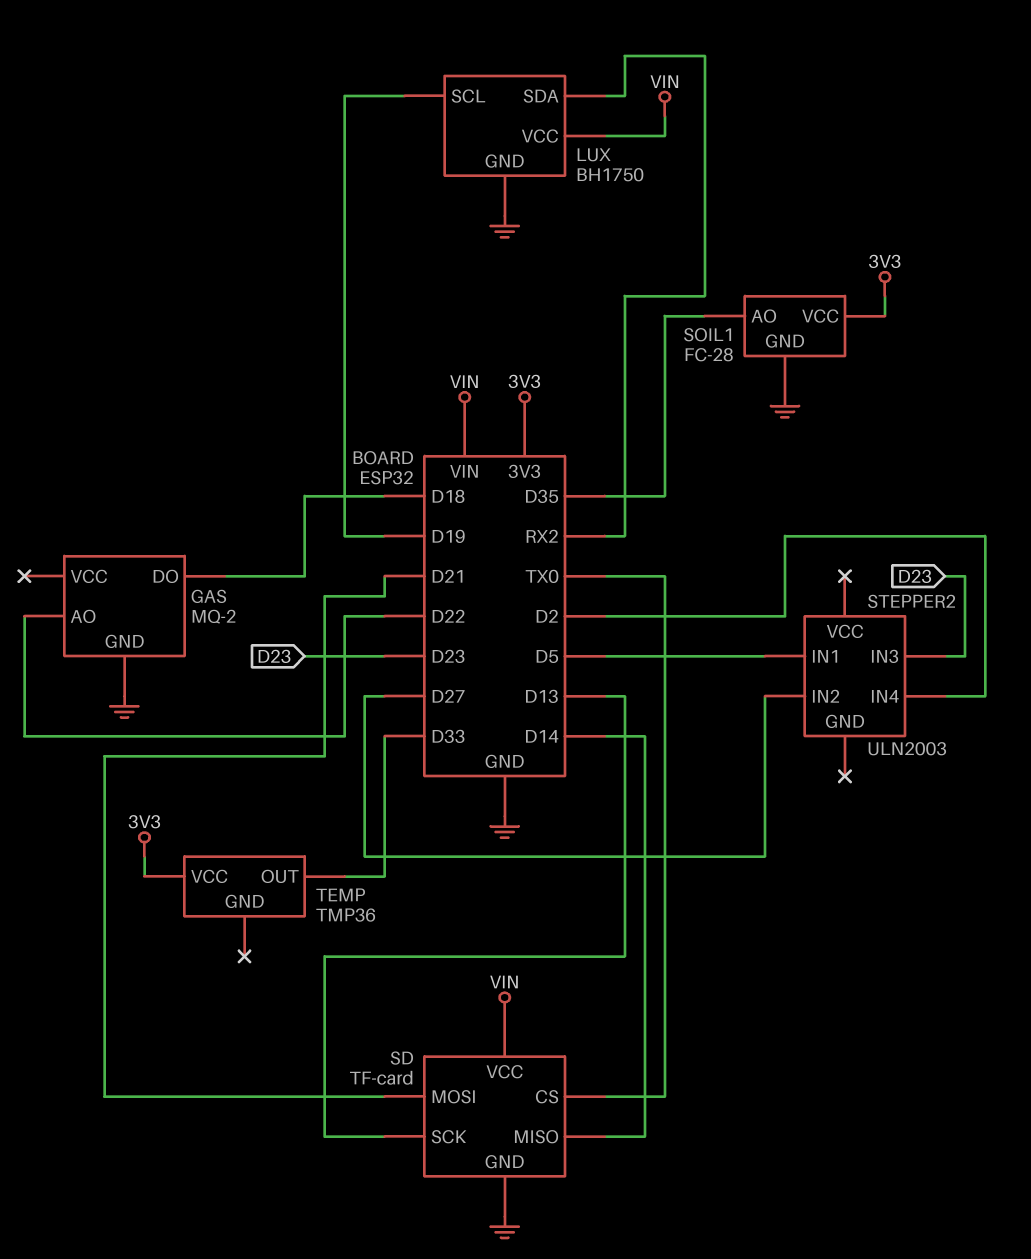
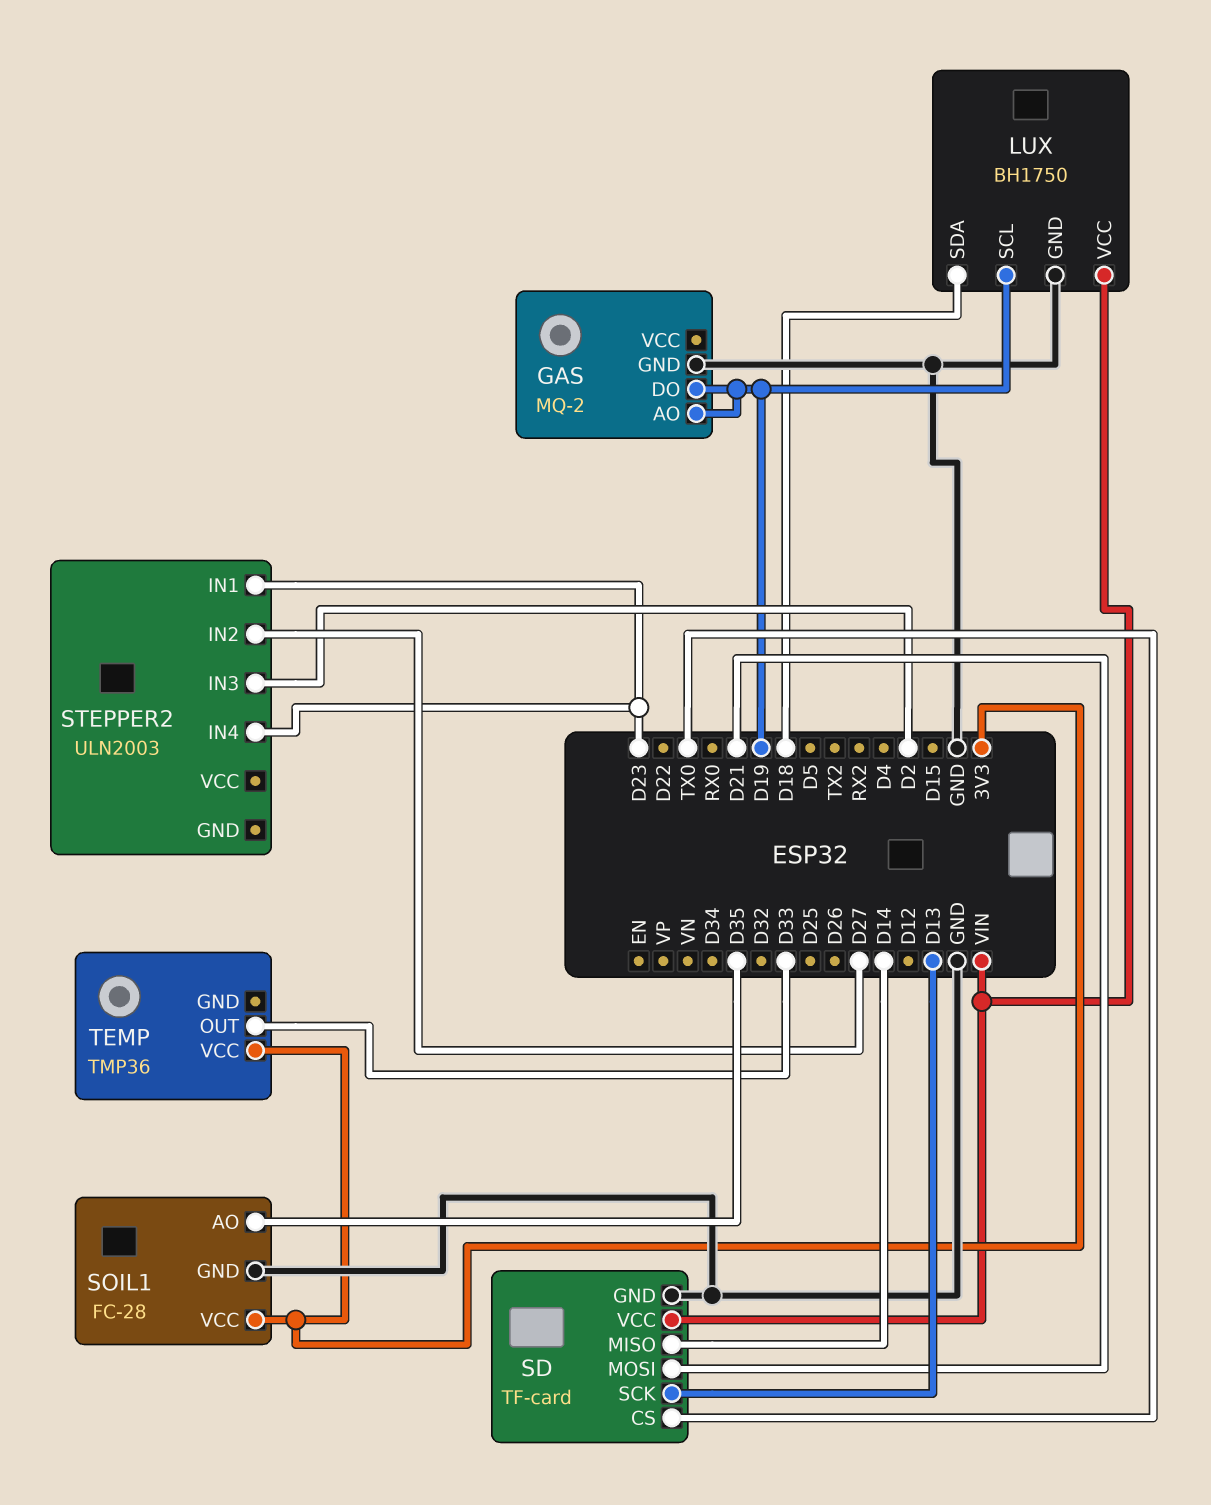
GAS pin AO: D22 -> D19
GAS pin DO: D18 -> D19
LUX pin SDA: RX2 -> D18
STEPPER2 pin IN1: D5 -> D23
STEPPER2 pin IN3: D23 -> D2
STEPPER2 pin IN4: D2 -> D23

